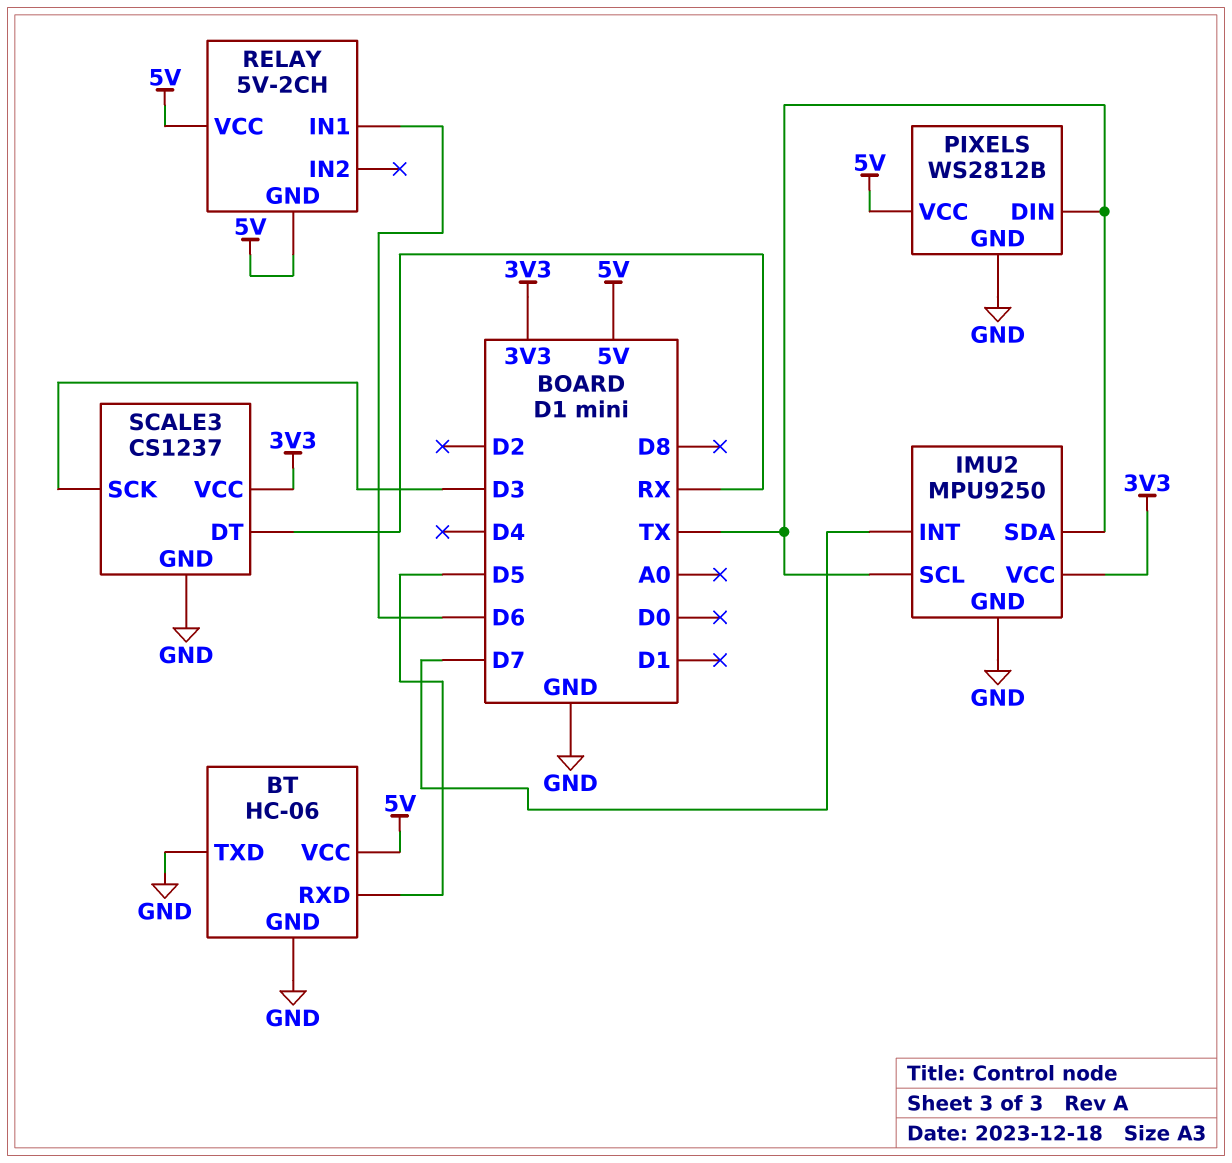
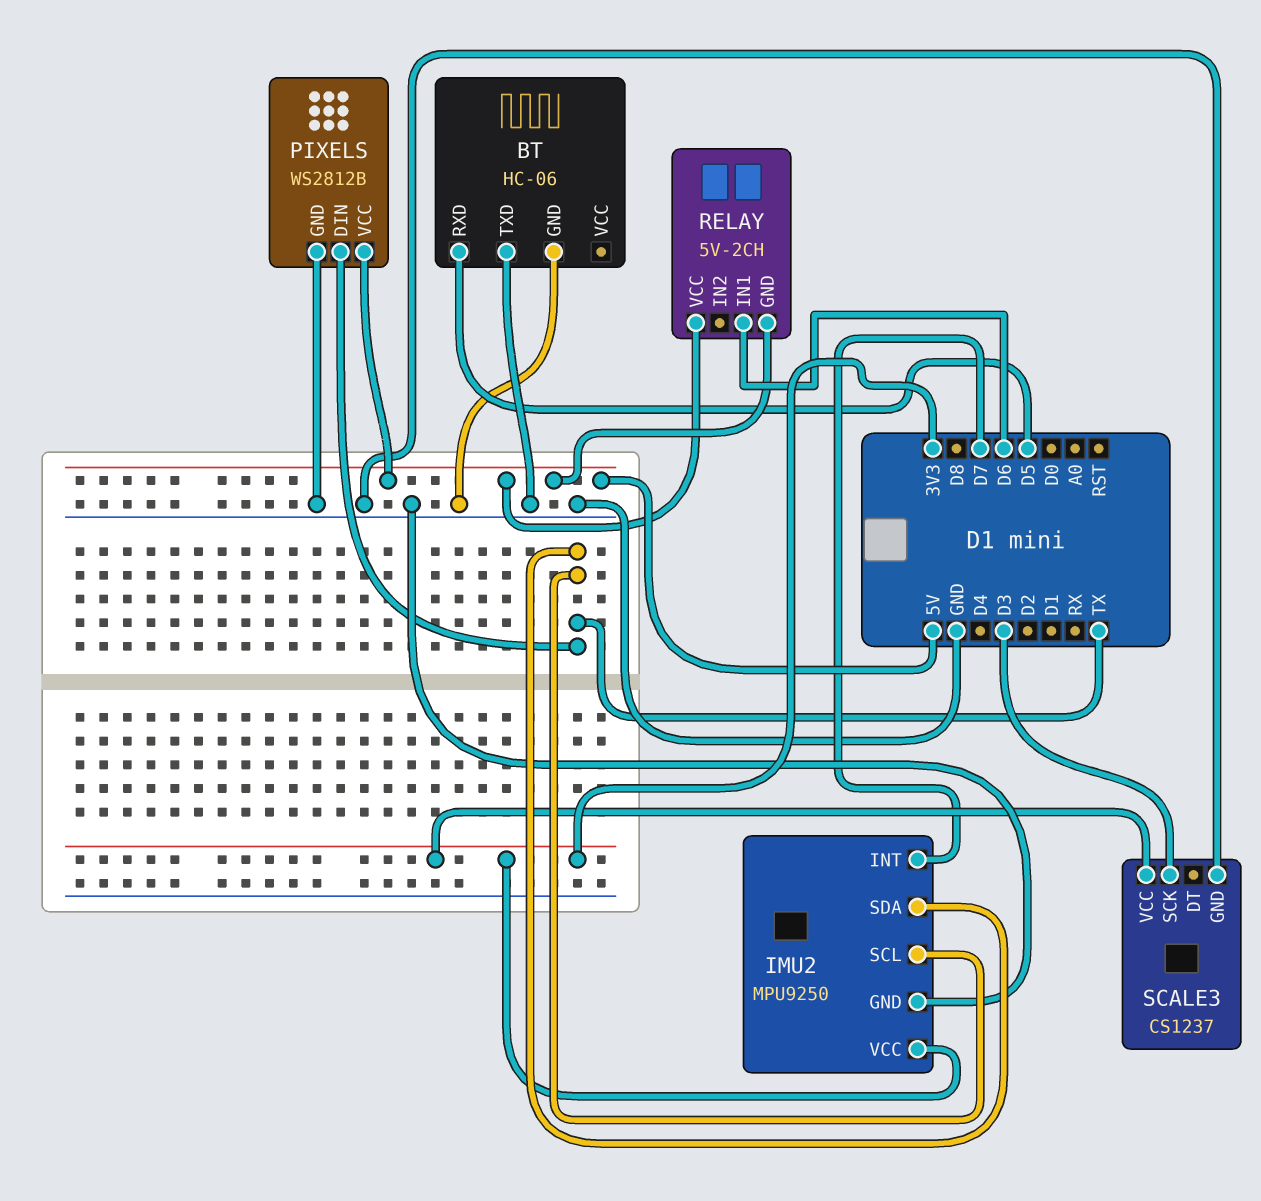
BT pin VCC: 5V -> none
SCALE3 pin DT: RX -> none

